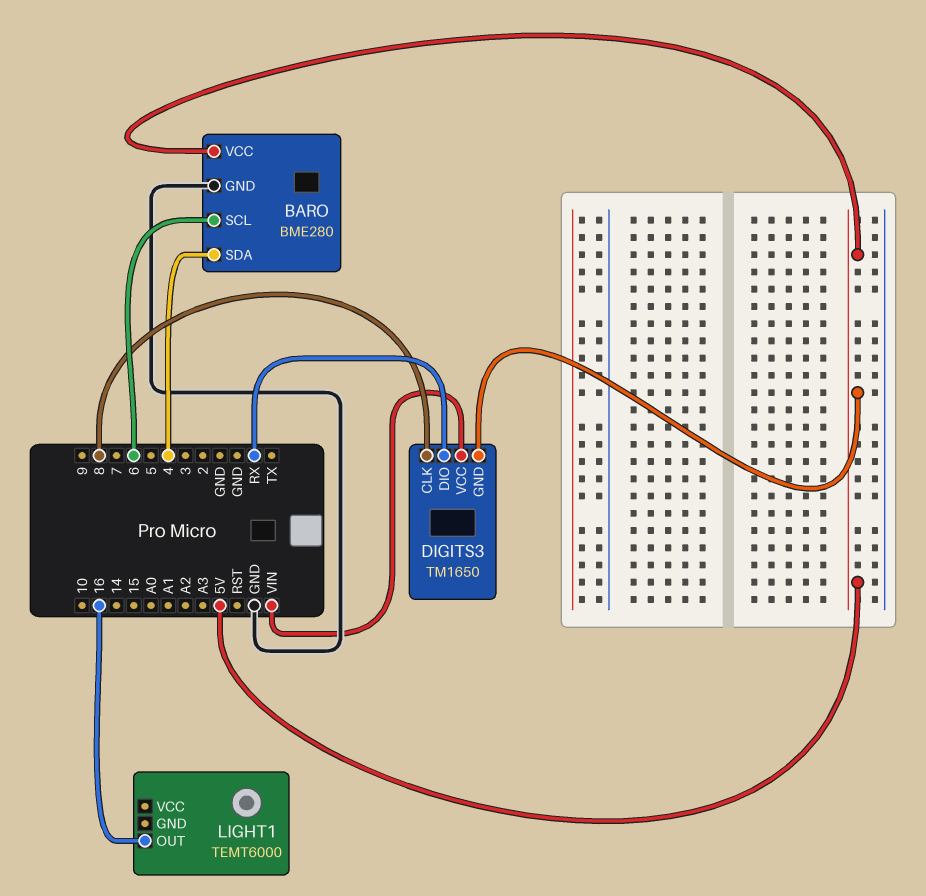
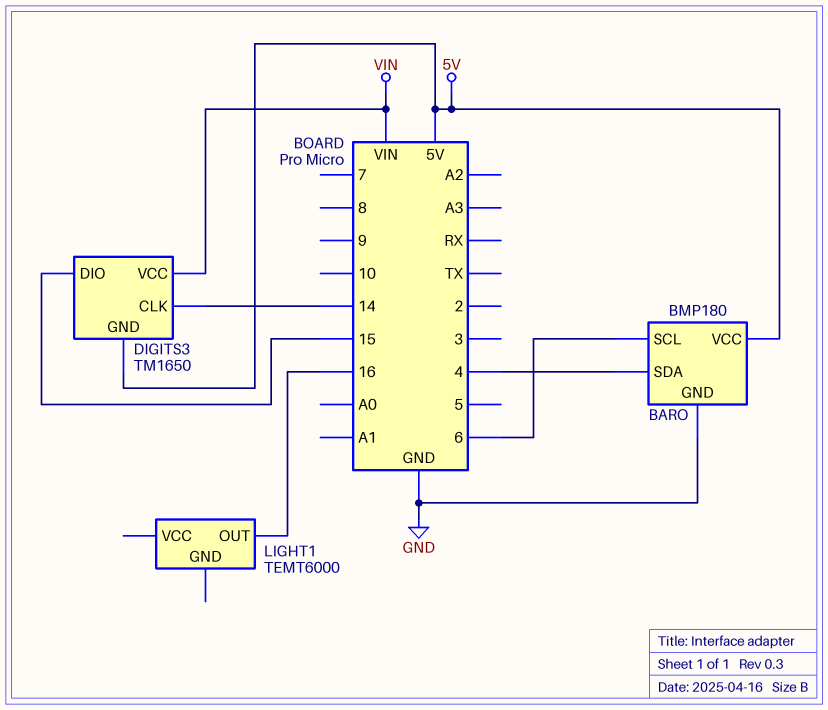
BARO: BME280 -> BMP180
DIGITS3 pin CLK: 8 -> 14
DIGITS3 pin DIO: RX -> 15

